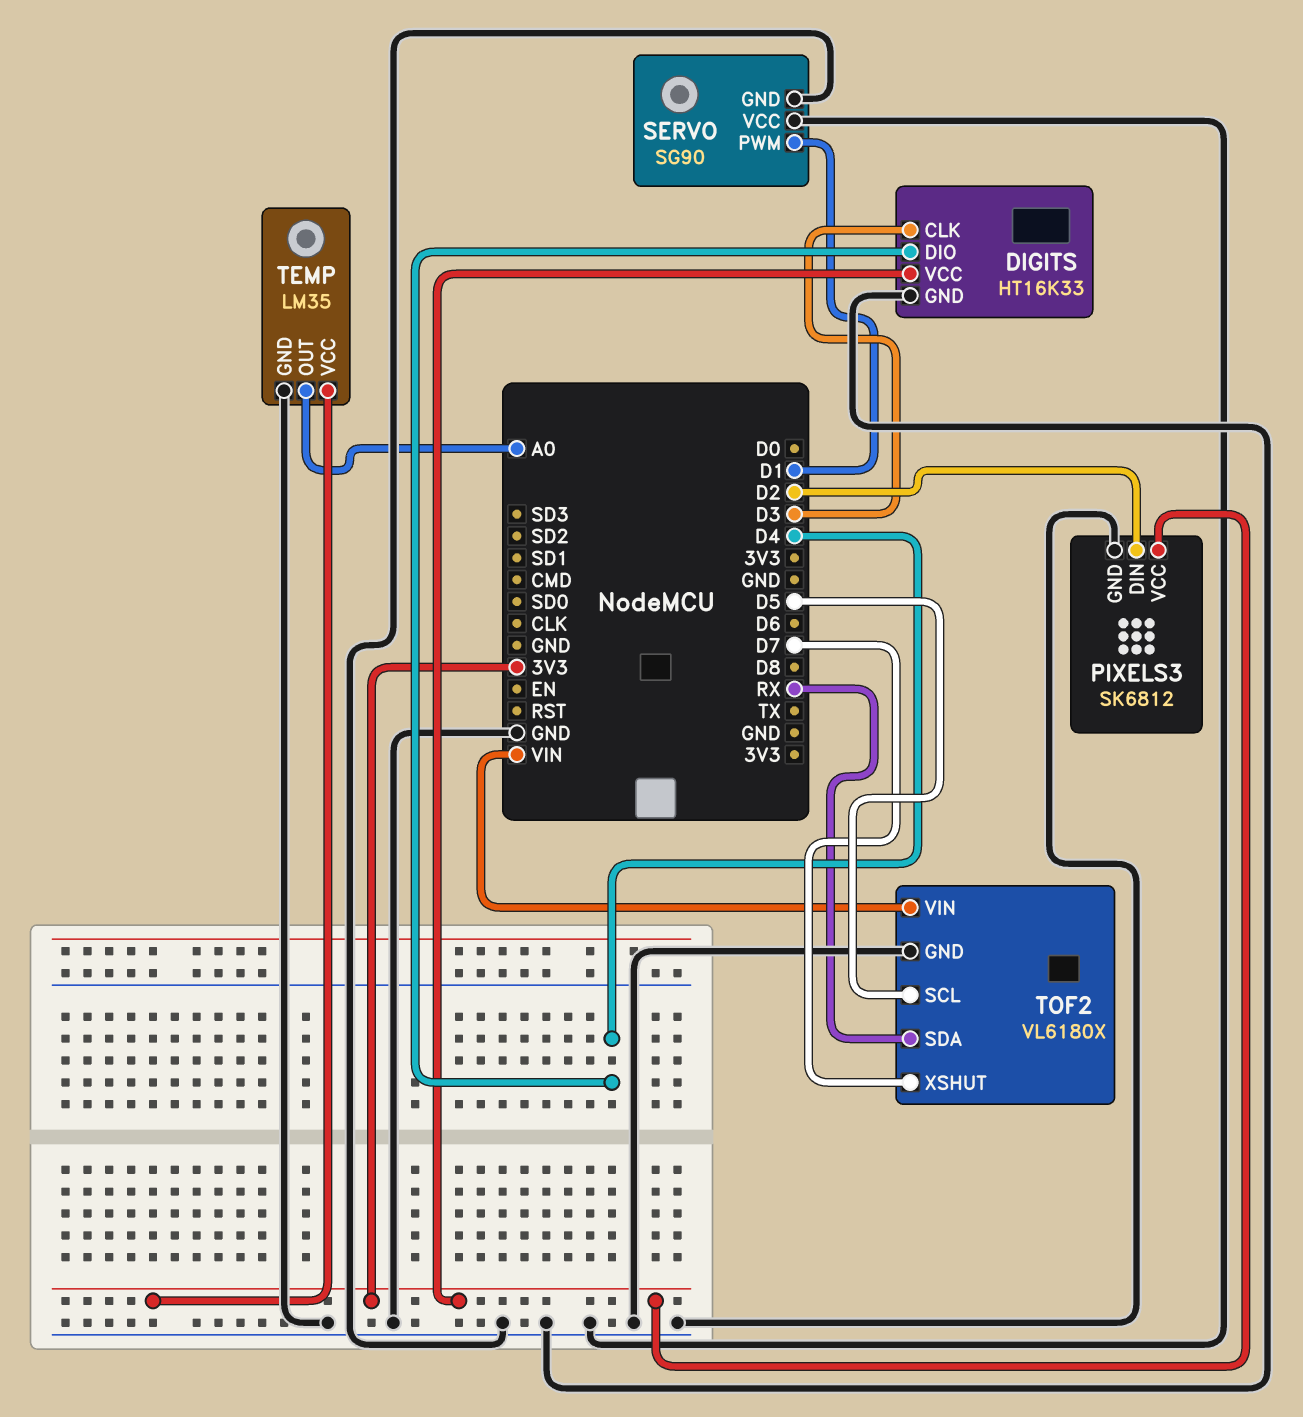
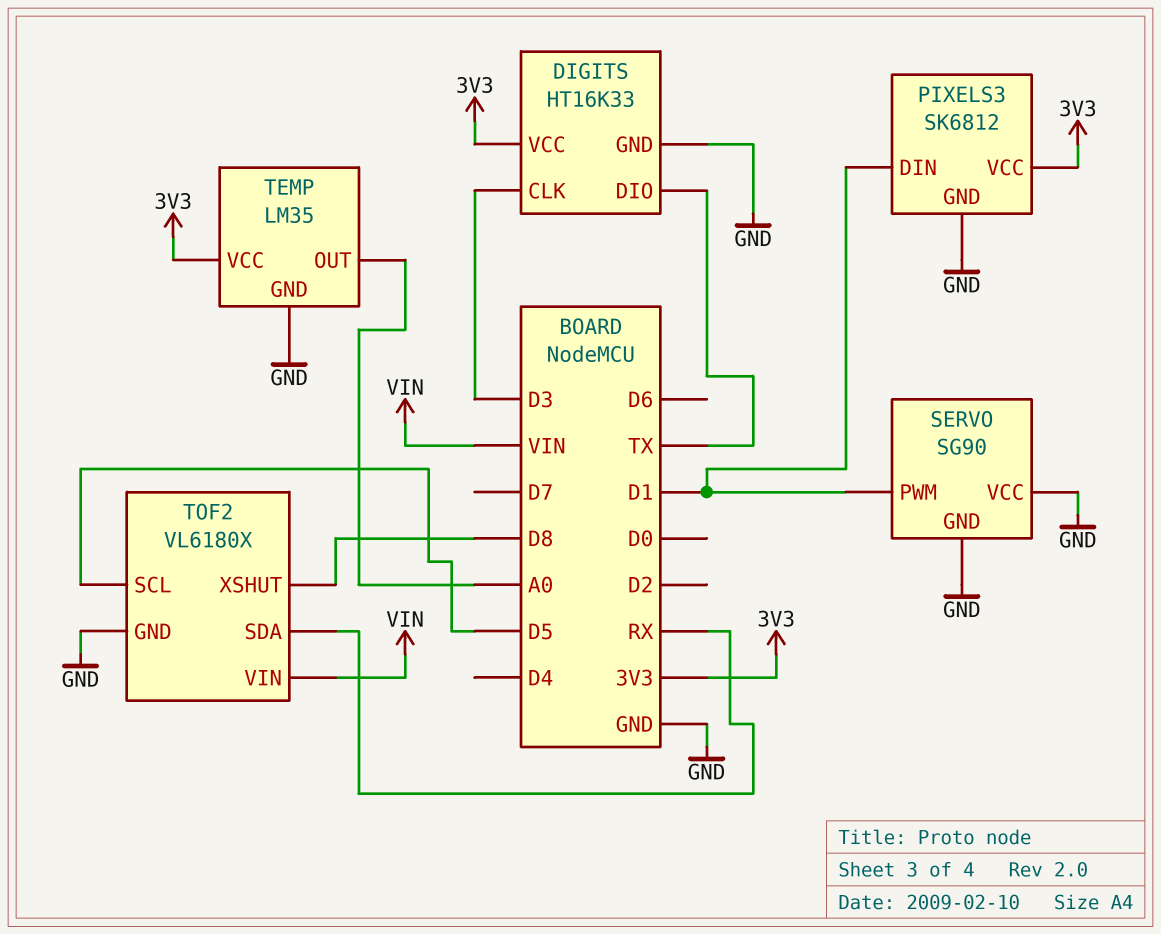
DIGITS pin DIO: D4 -> TX
PIXELS3 pin DIN: D2 -> D1
TOF2 pin XSHUT: D7 -> D8

